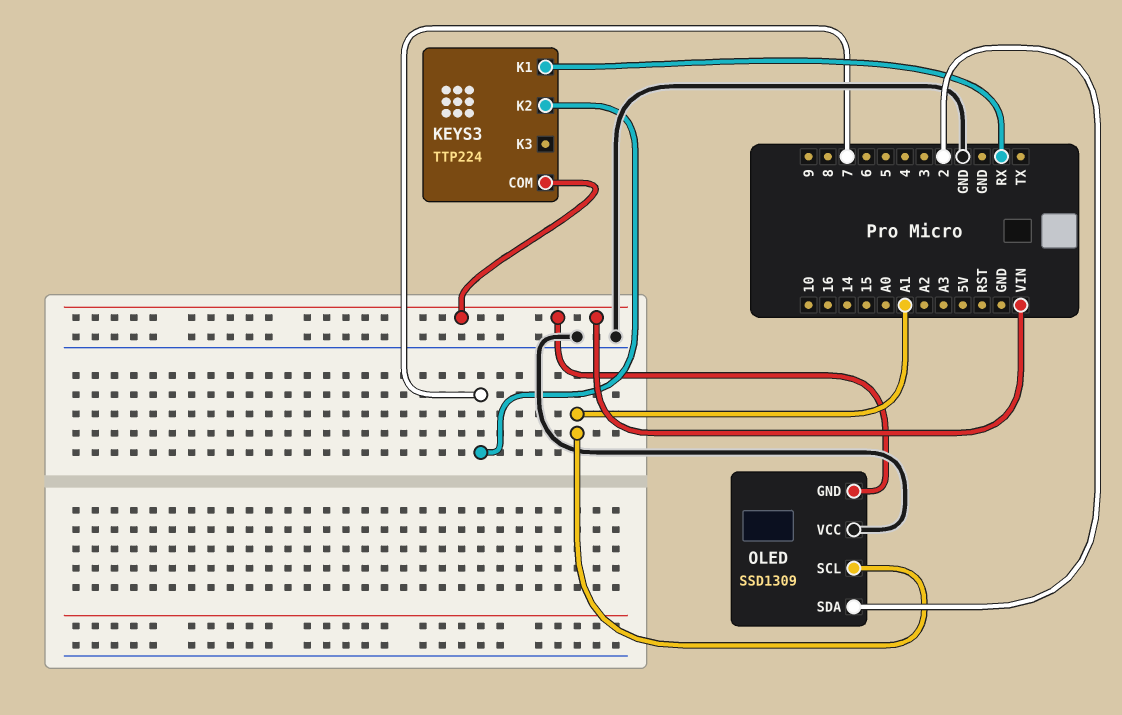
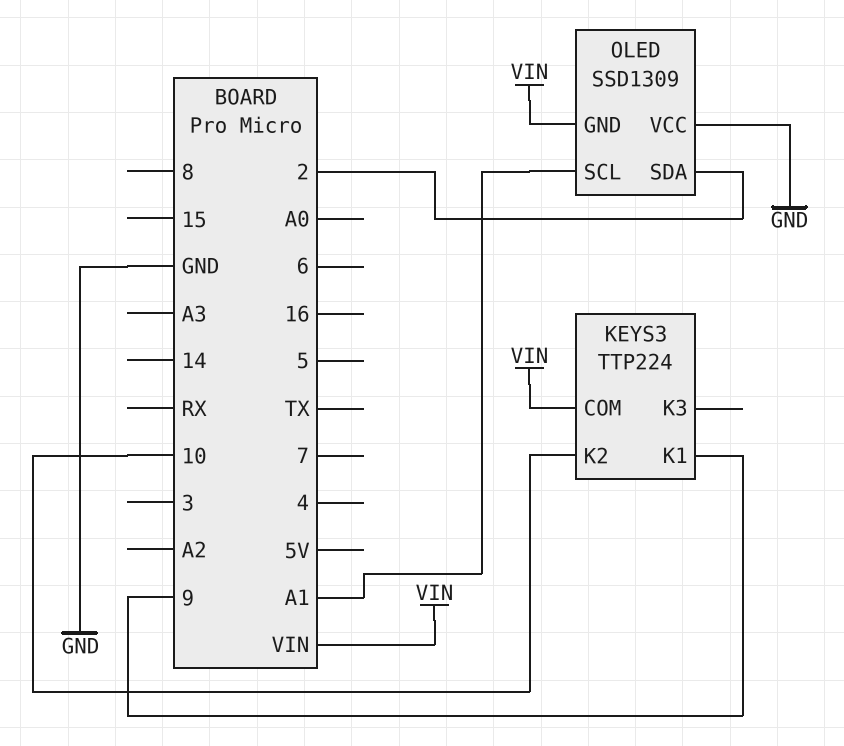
KEYS3 pin K1: RX -> 9
KEYS3 pin K2: 7 -> 10

